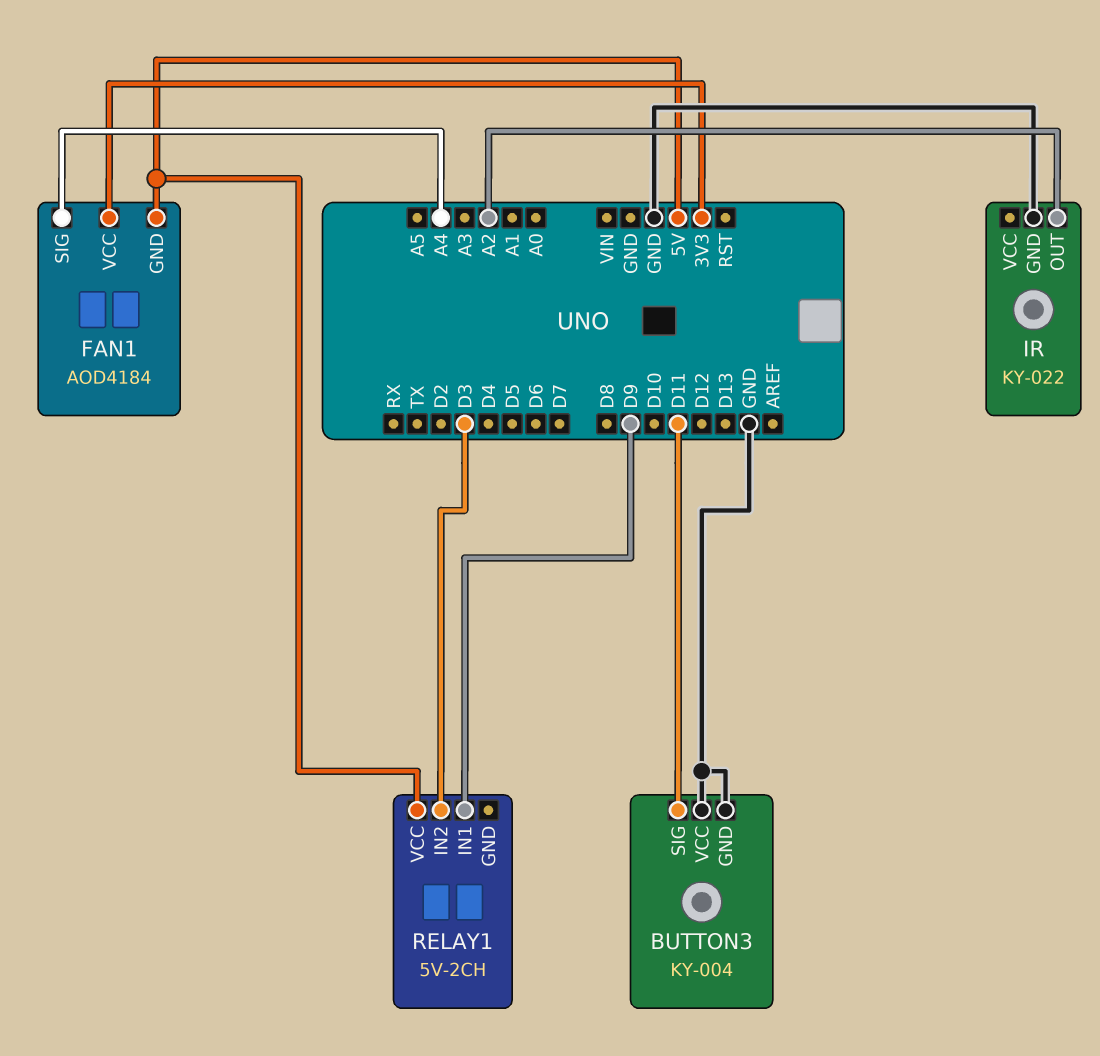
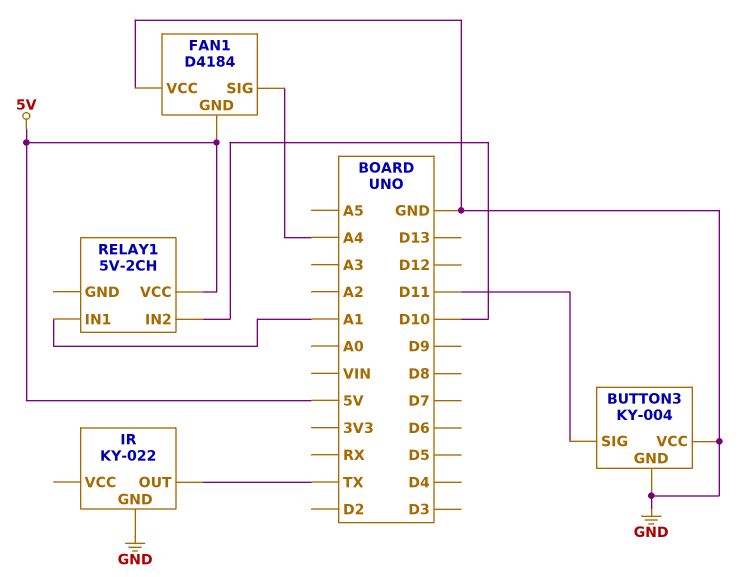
FAN1: AOD4184 -> D4184
FAN1 pin VCC: 3V3 -> GND
IR pin OUT: A2 -> TX
RELAY1 pin IN1: D9 -> A1
RELAY1 pin IN2: D3 -> D10

